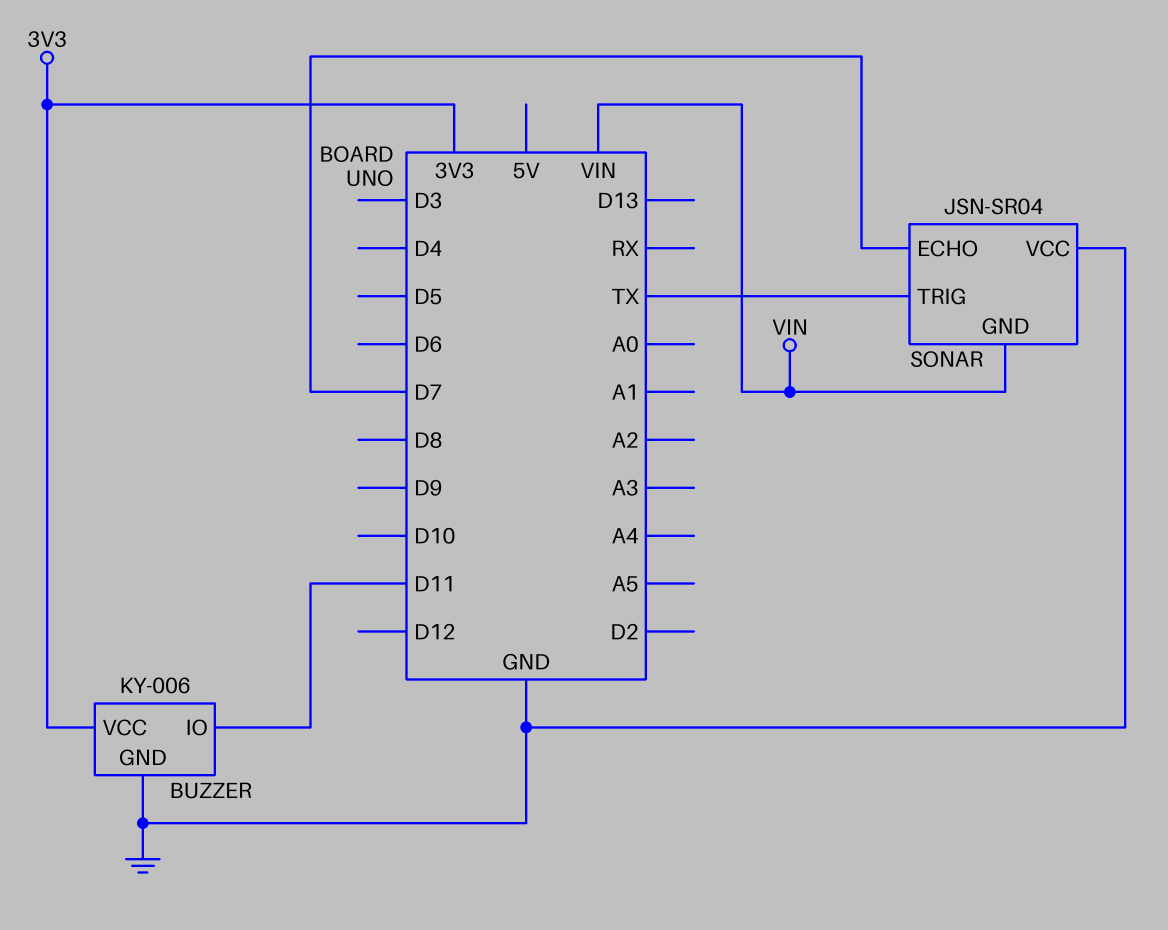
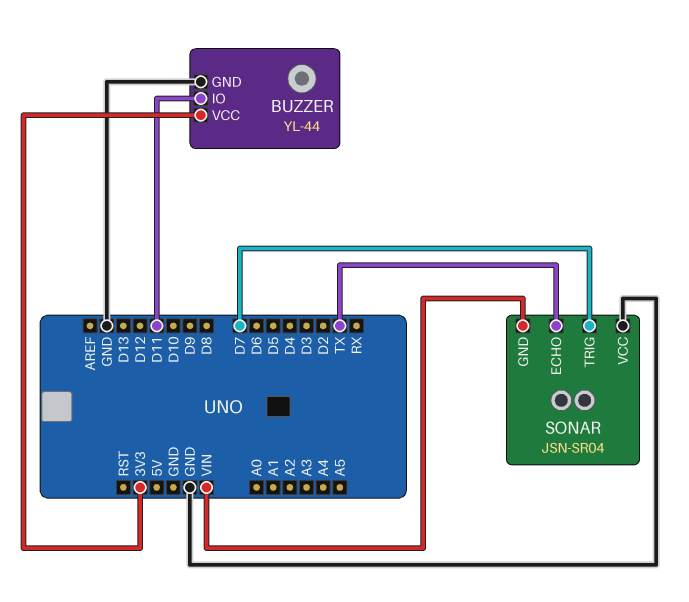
BUZZER: KY-006 -> YL-44
SONAR pin ECHO: D7 -> TX
SONAR pin TRIG: TX -> D7

